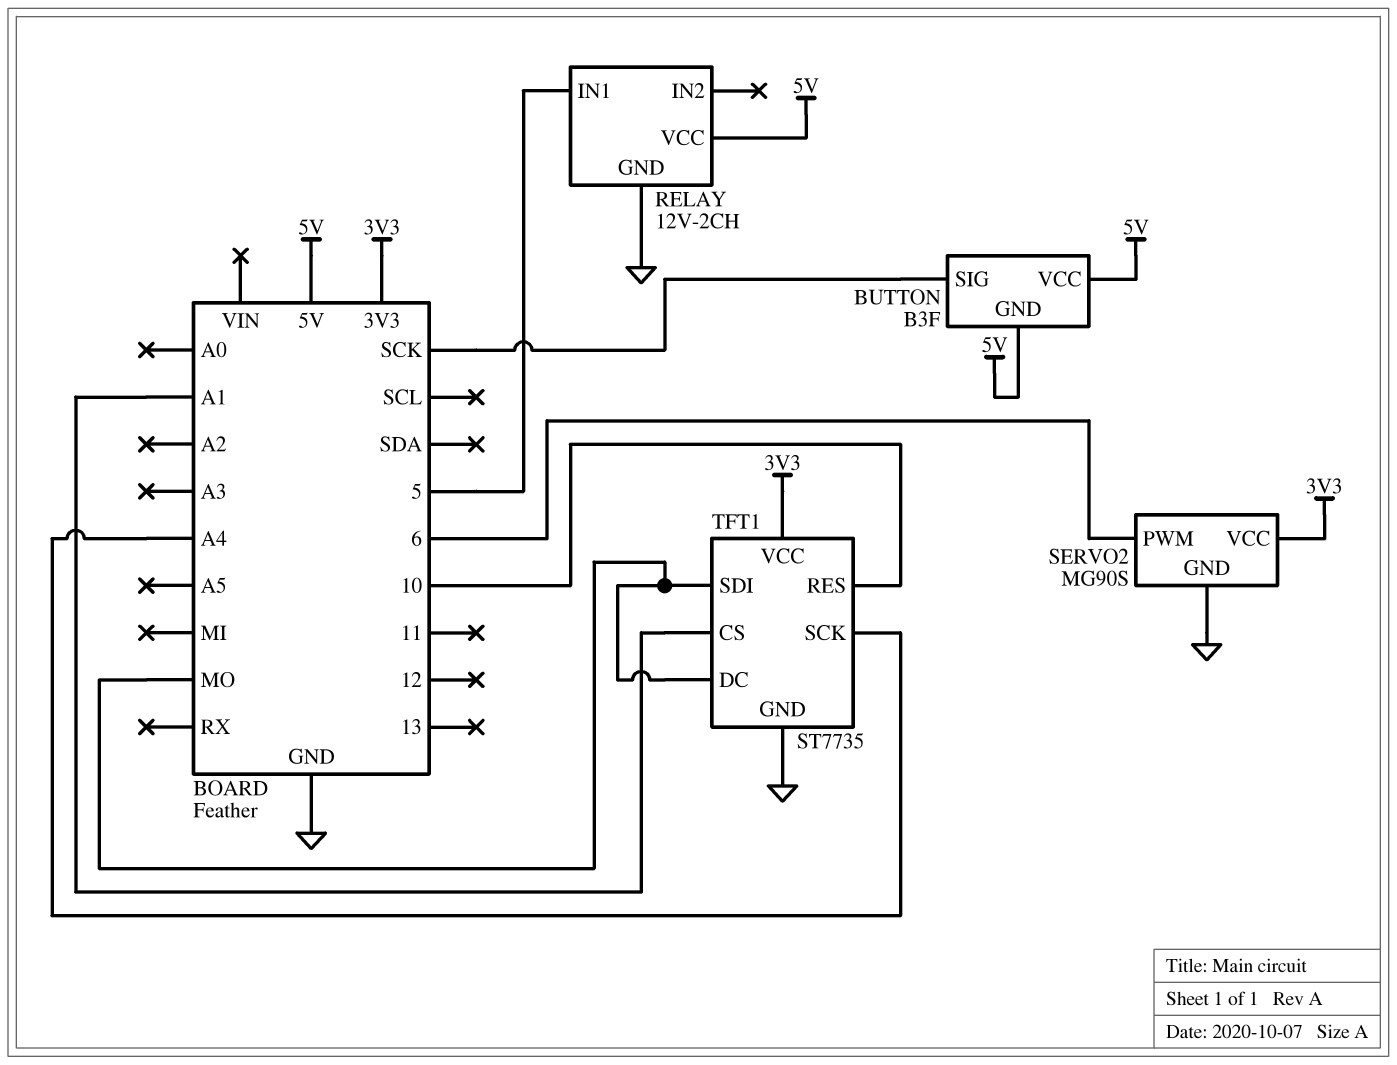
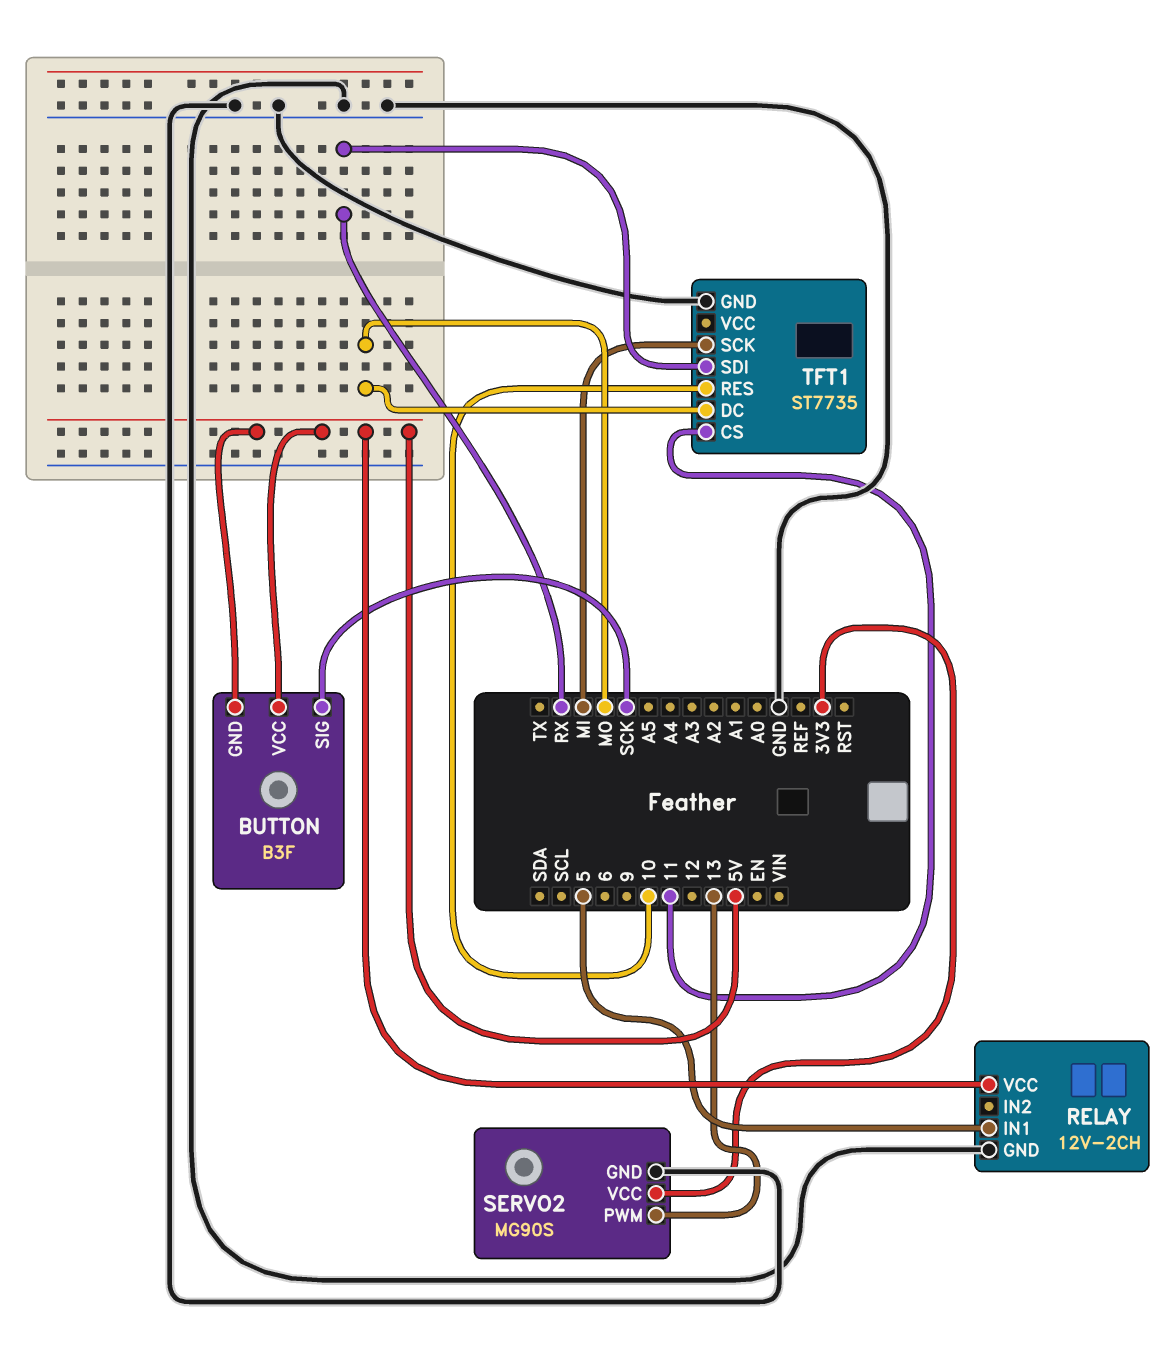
SERVO2 pin PWM: 6 -> 13
TFT1 pin CS: A1 -> 11
TFT1 pin SCK: A4 -> MI
TFT1 pin SDI: MO -> RX
TFT1 pin VCC: 3V3 -> none

